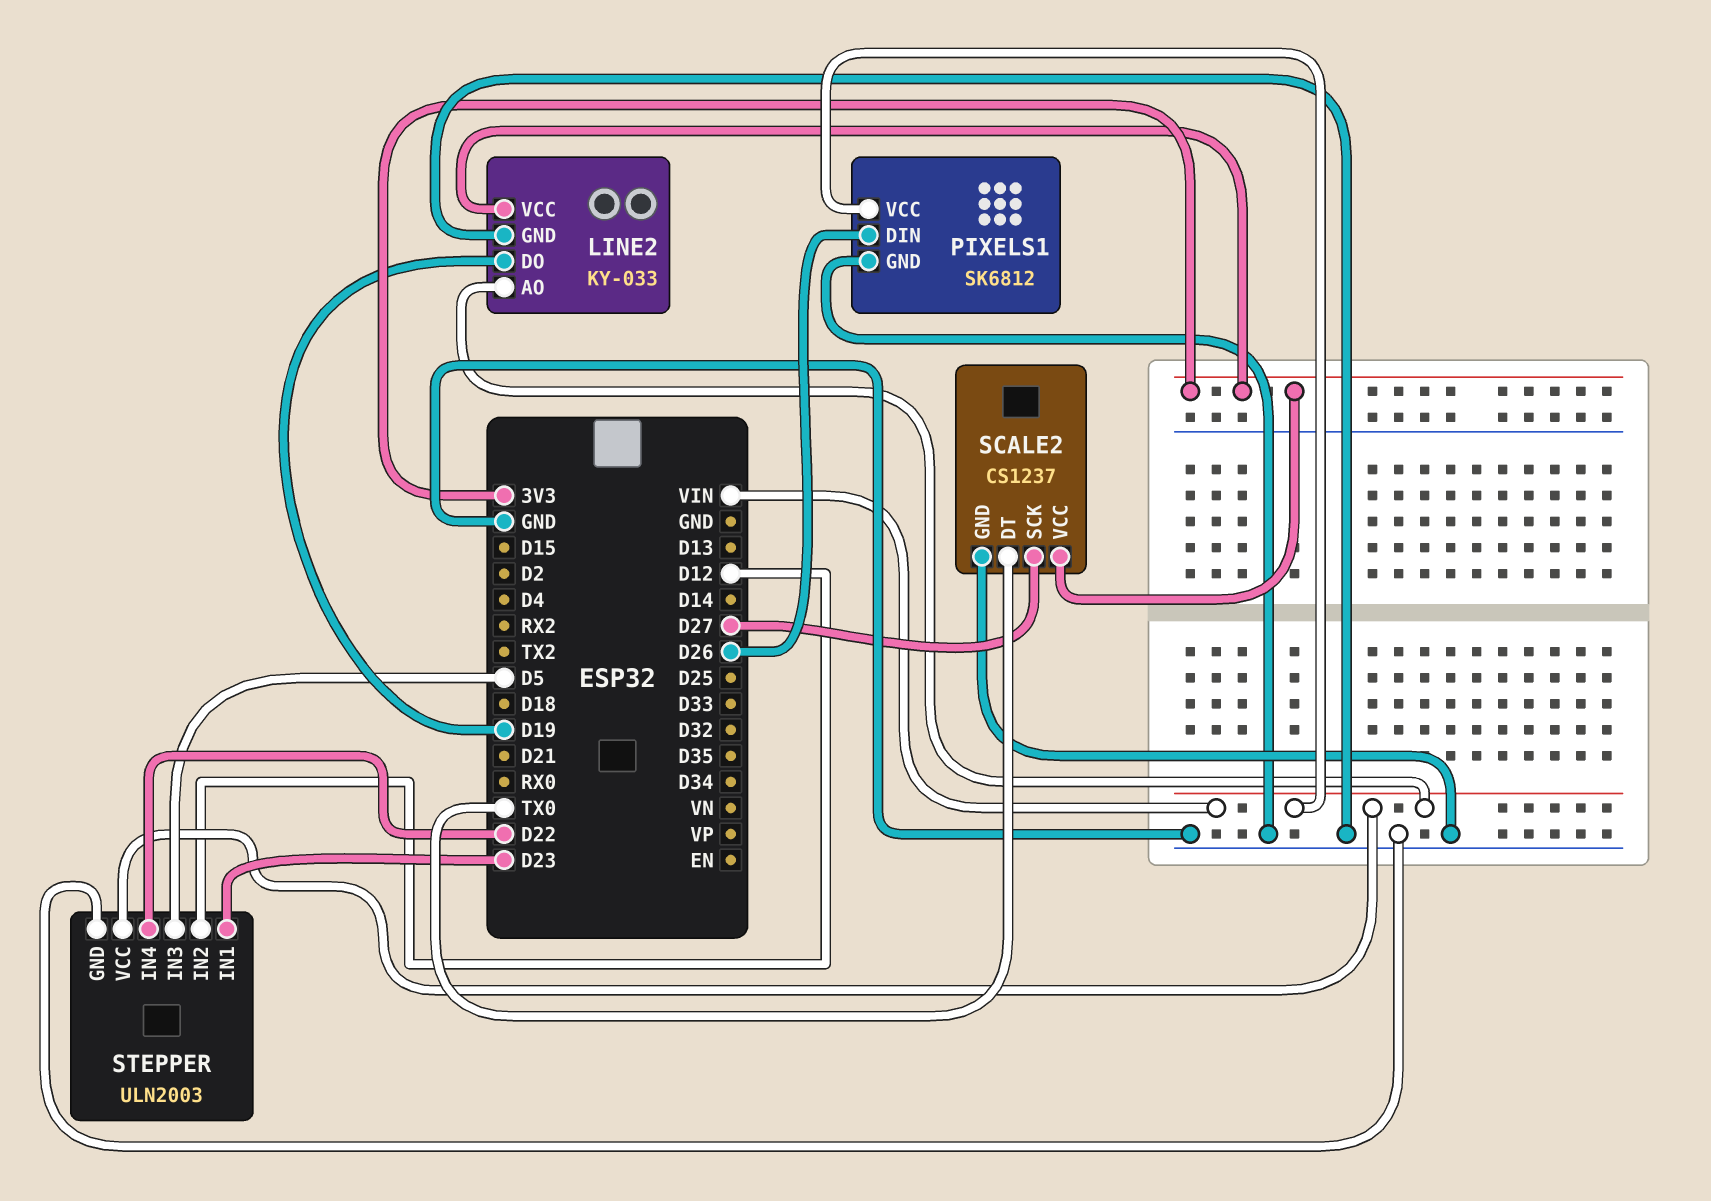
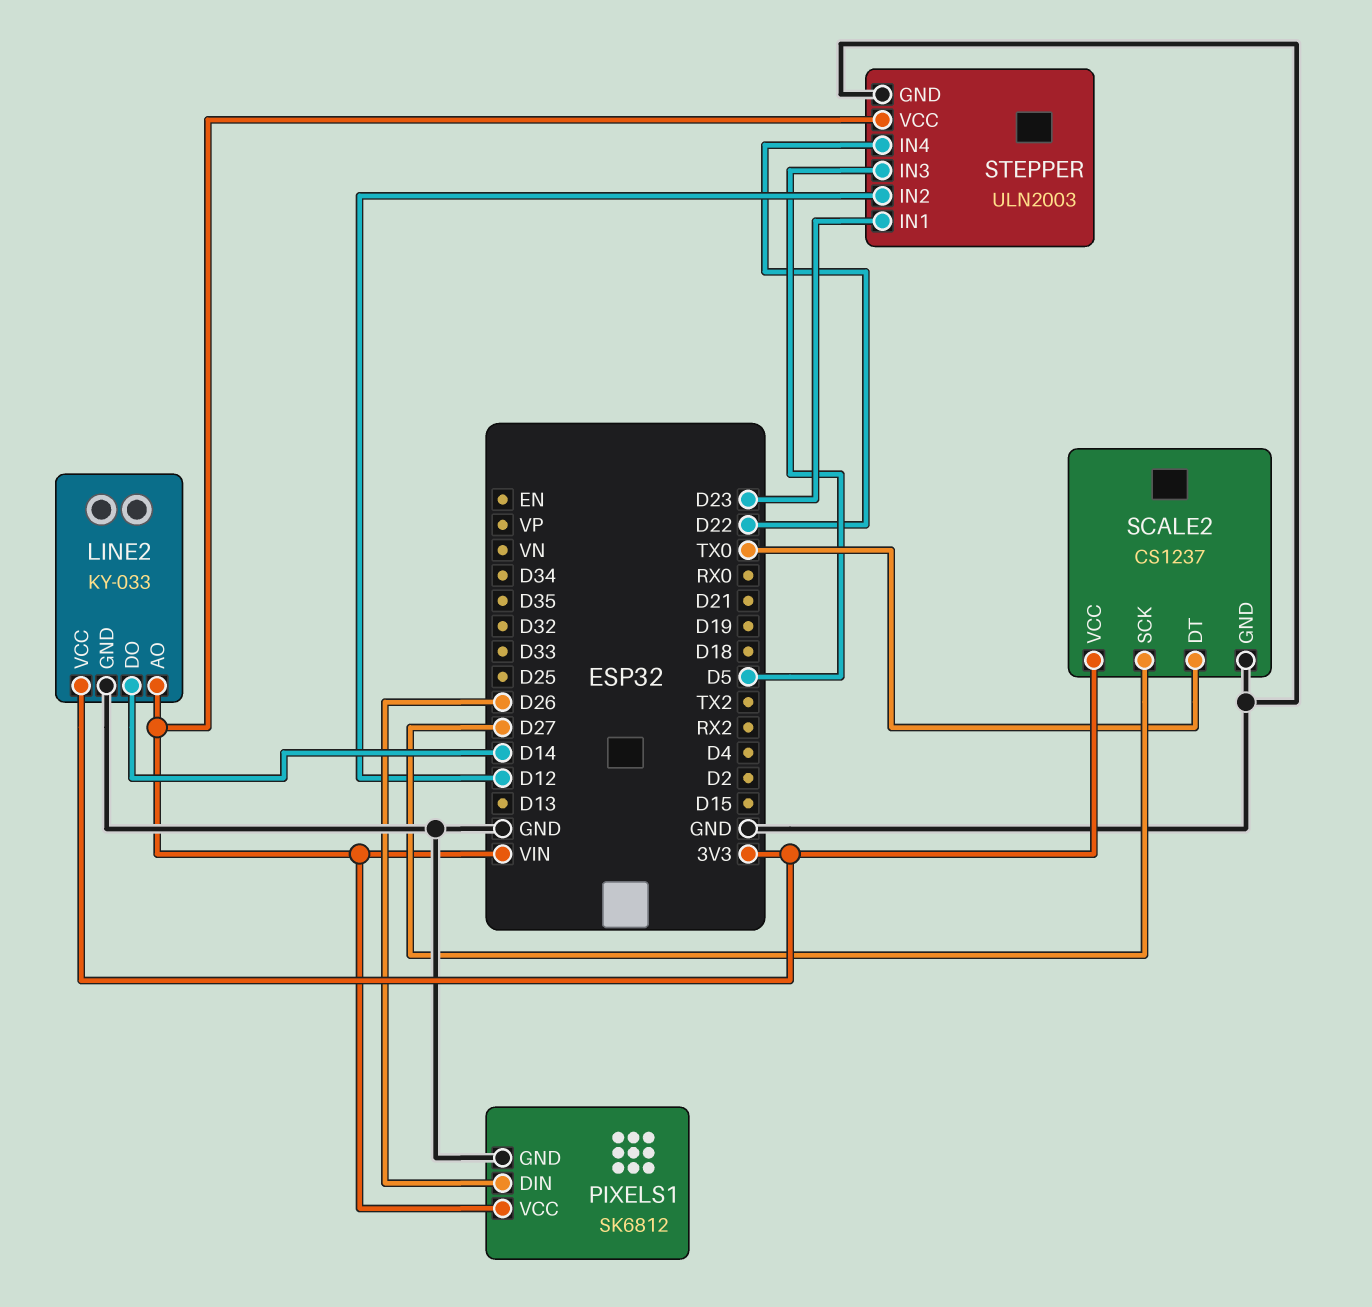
LINE2 pin DO: D19 -> D14

